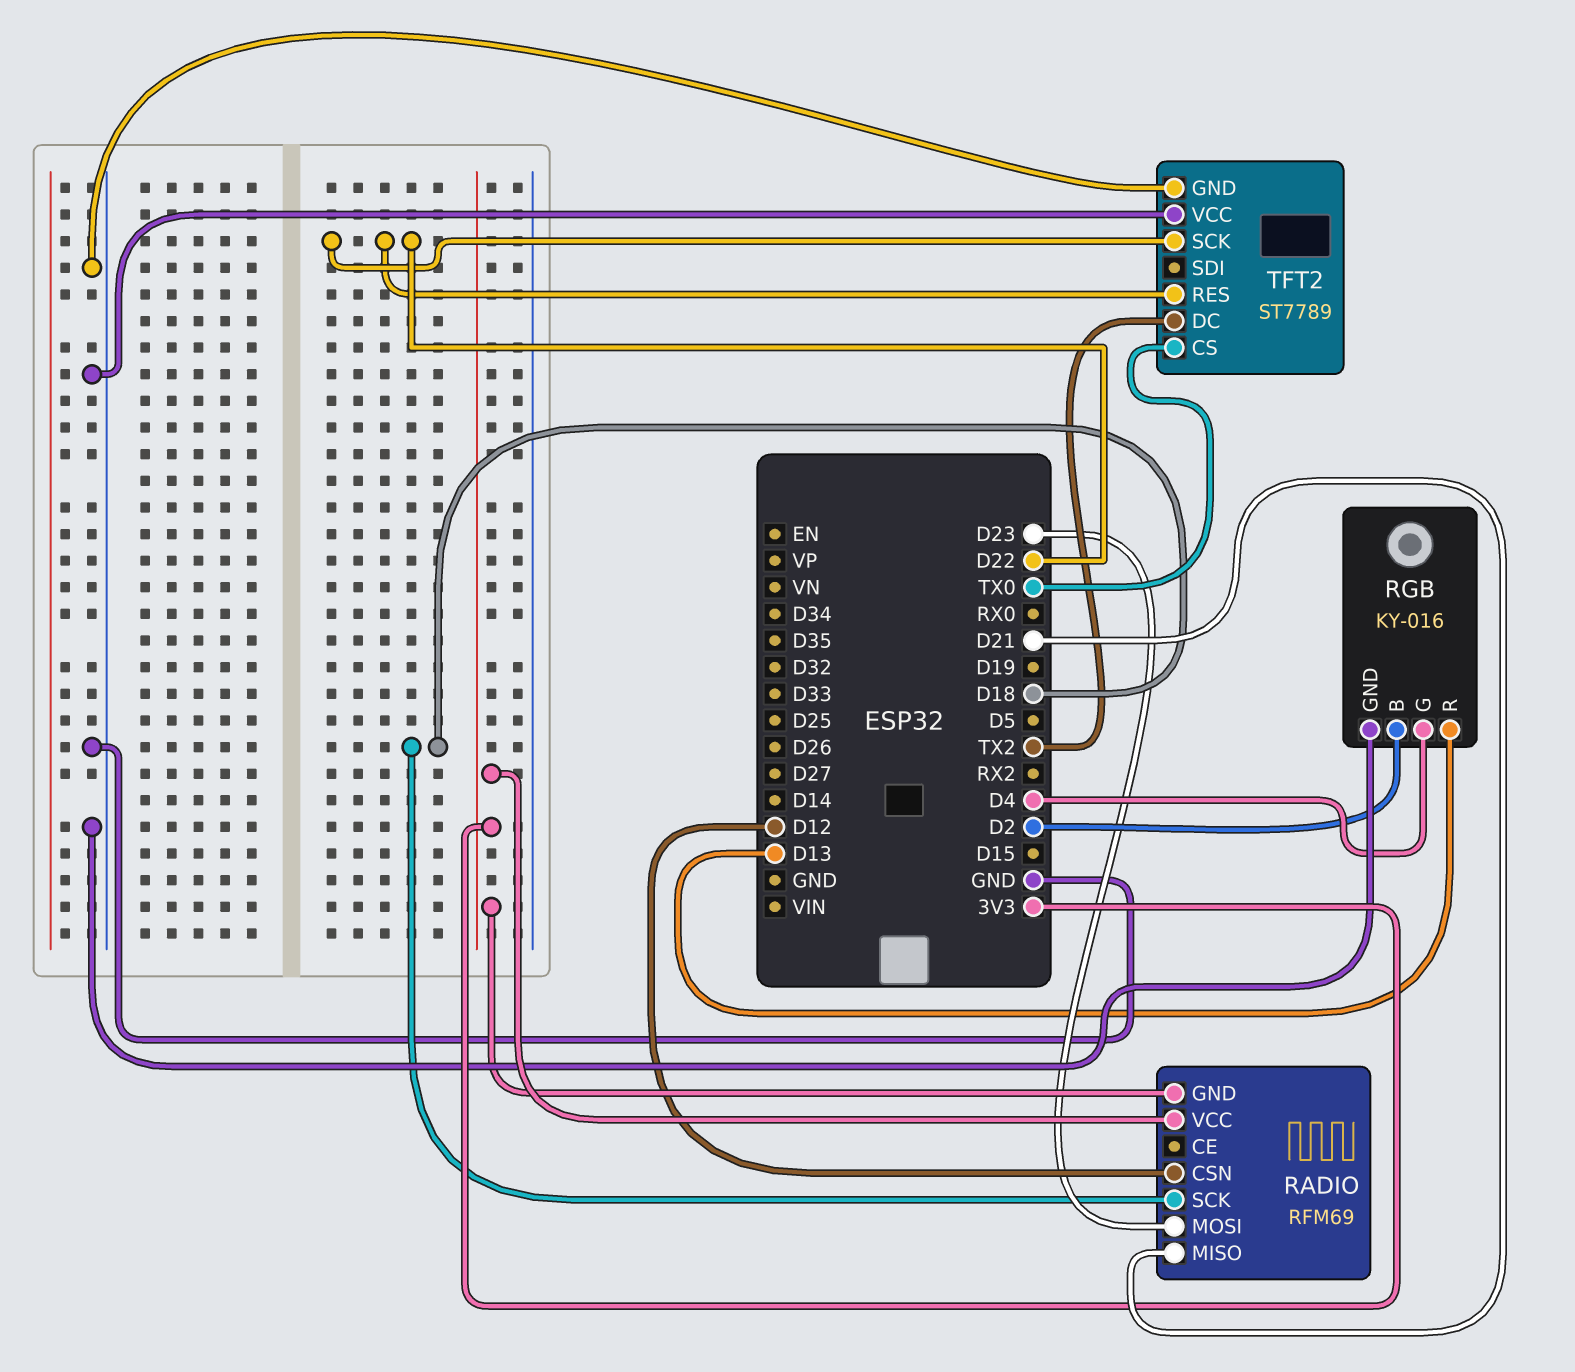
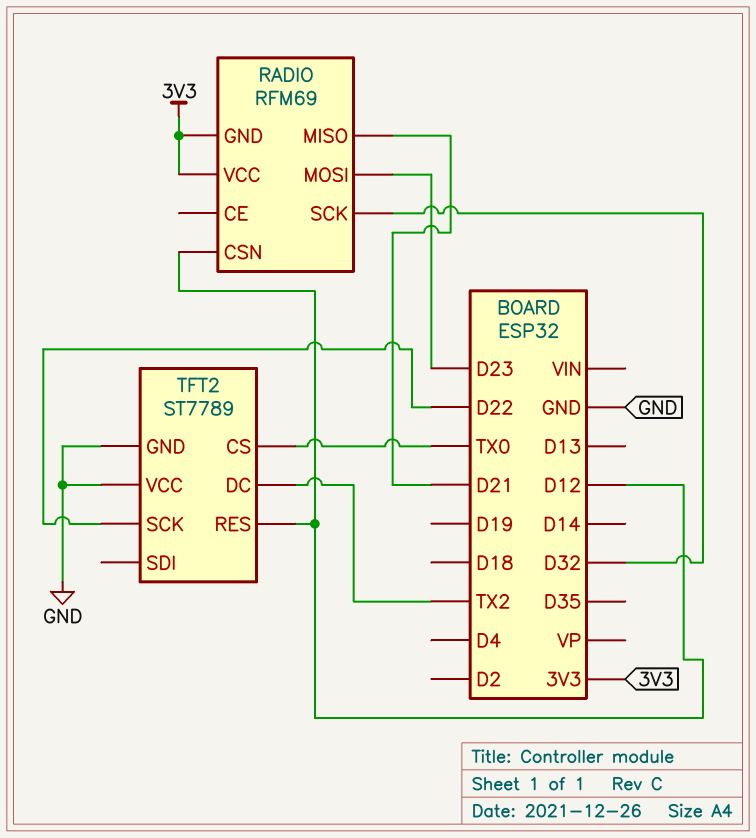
RADIO pin SCK: D18 -> D32
RGB: KY-016 -> none
RGB pin B: D2 -> none
RGB pin G: D4 -> none
RGB pin GND: GND -> none
RGB pin R: D13 -> none
TFT2 pin RES: D22 -> D12

